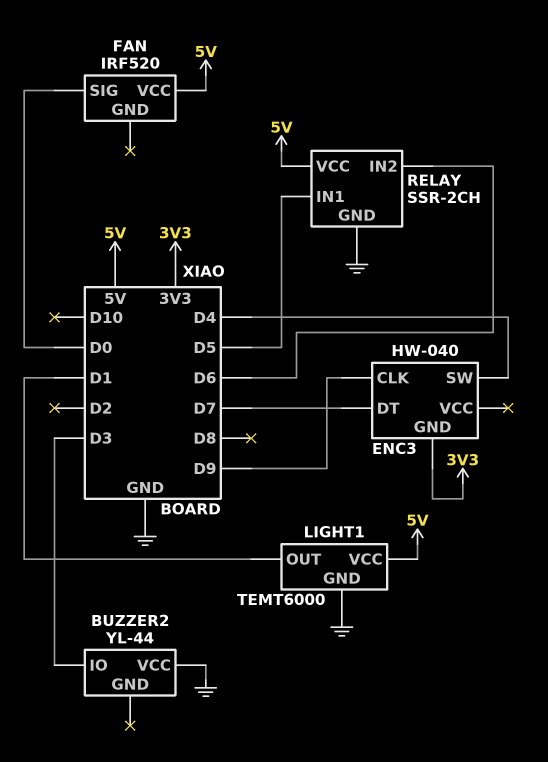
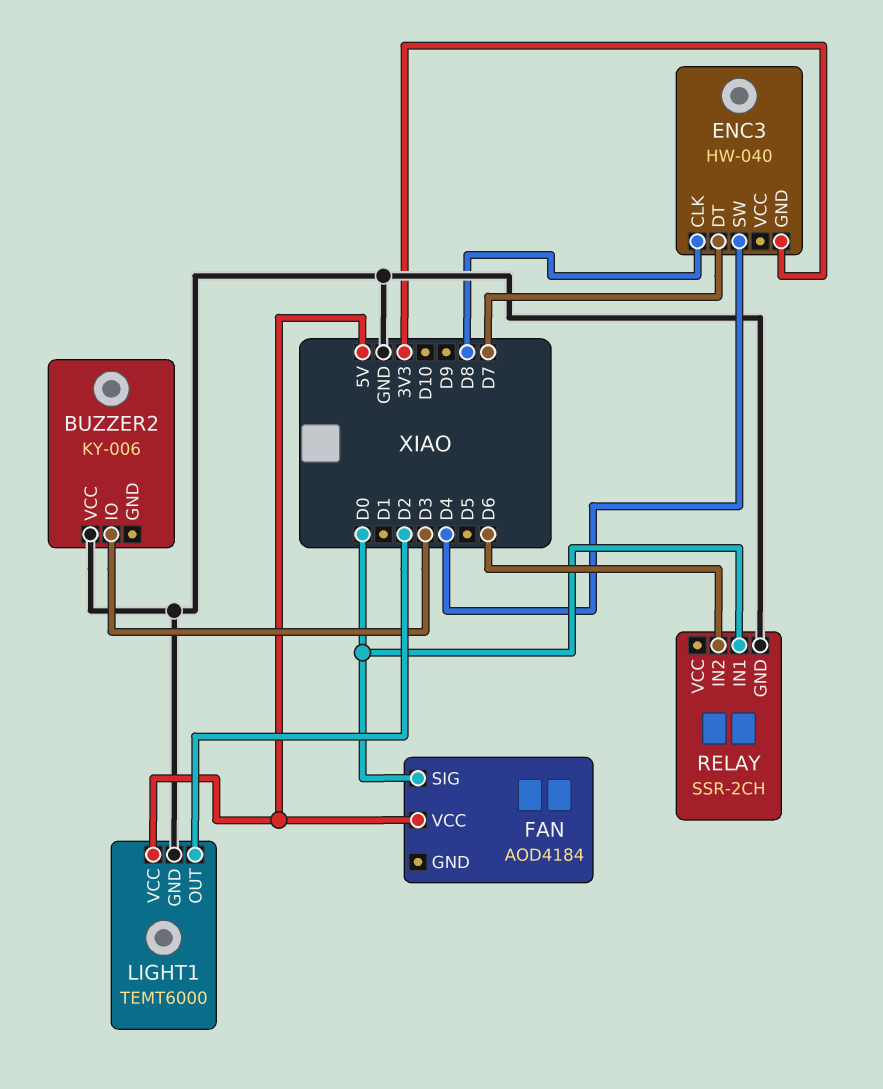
BUZZER2: YL-44 -> KY-006
ENC3 pin CLK: D9 -> D8
FAN: IRF520 -> AOD4184
LIGHT1 pin OUT: D1 -> D2
RELAY pin IN1: D5 -> D0
RELAY pin VCC: 5V -> none

